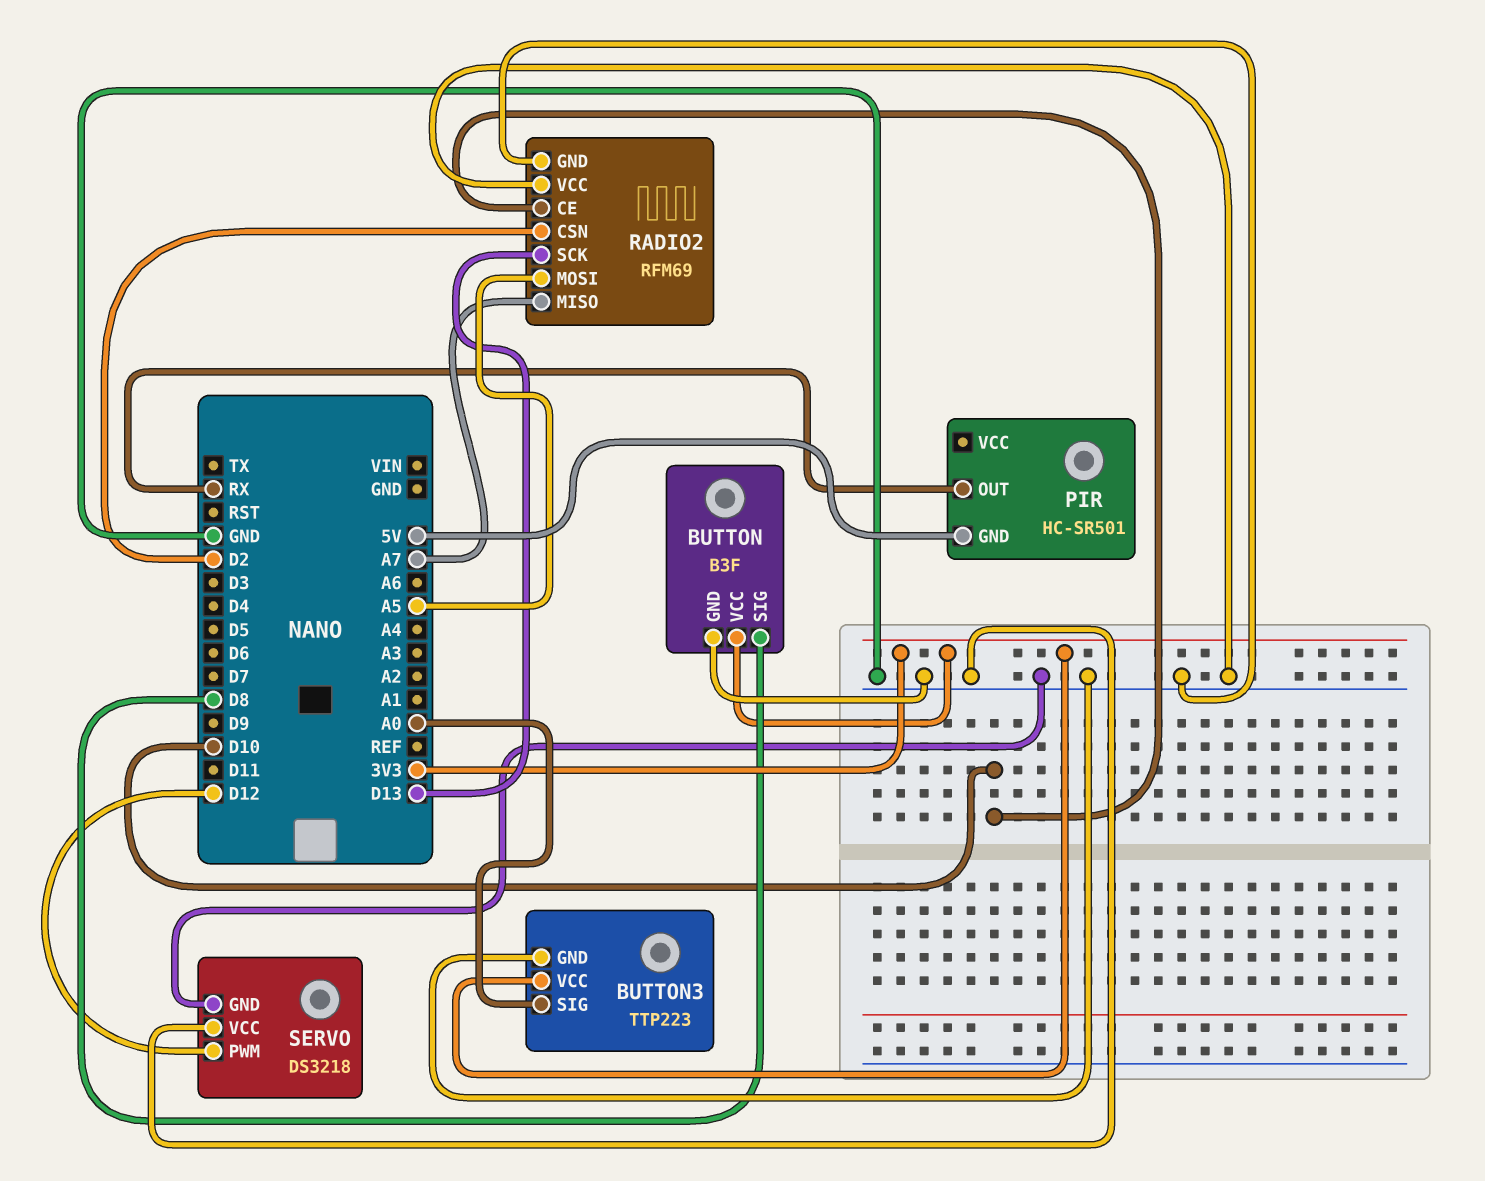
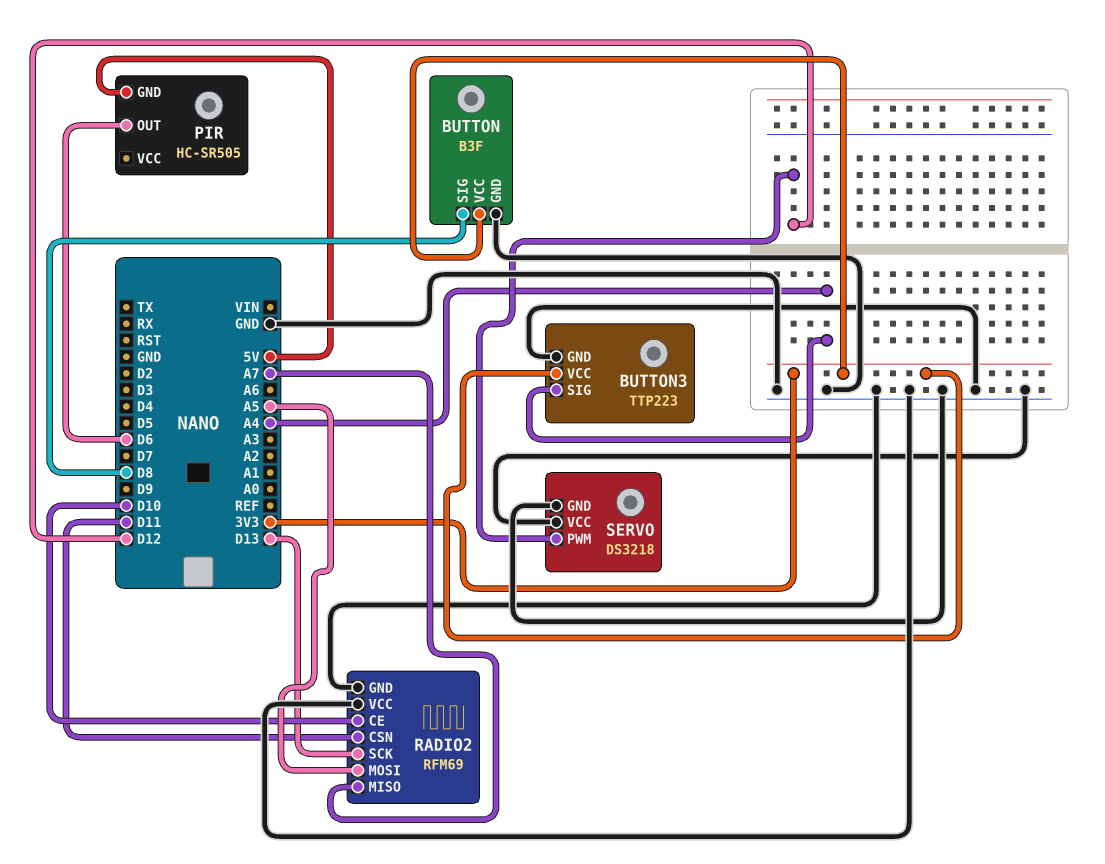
BUTTON3 pin SIG: A0 -> A4
PIR: HC-SR501 -> HC-SR505
PIR pin OUT: RX -> D6
RADIO2 pin CSN: D2 -> D11

